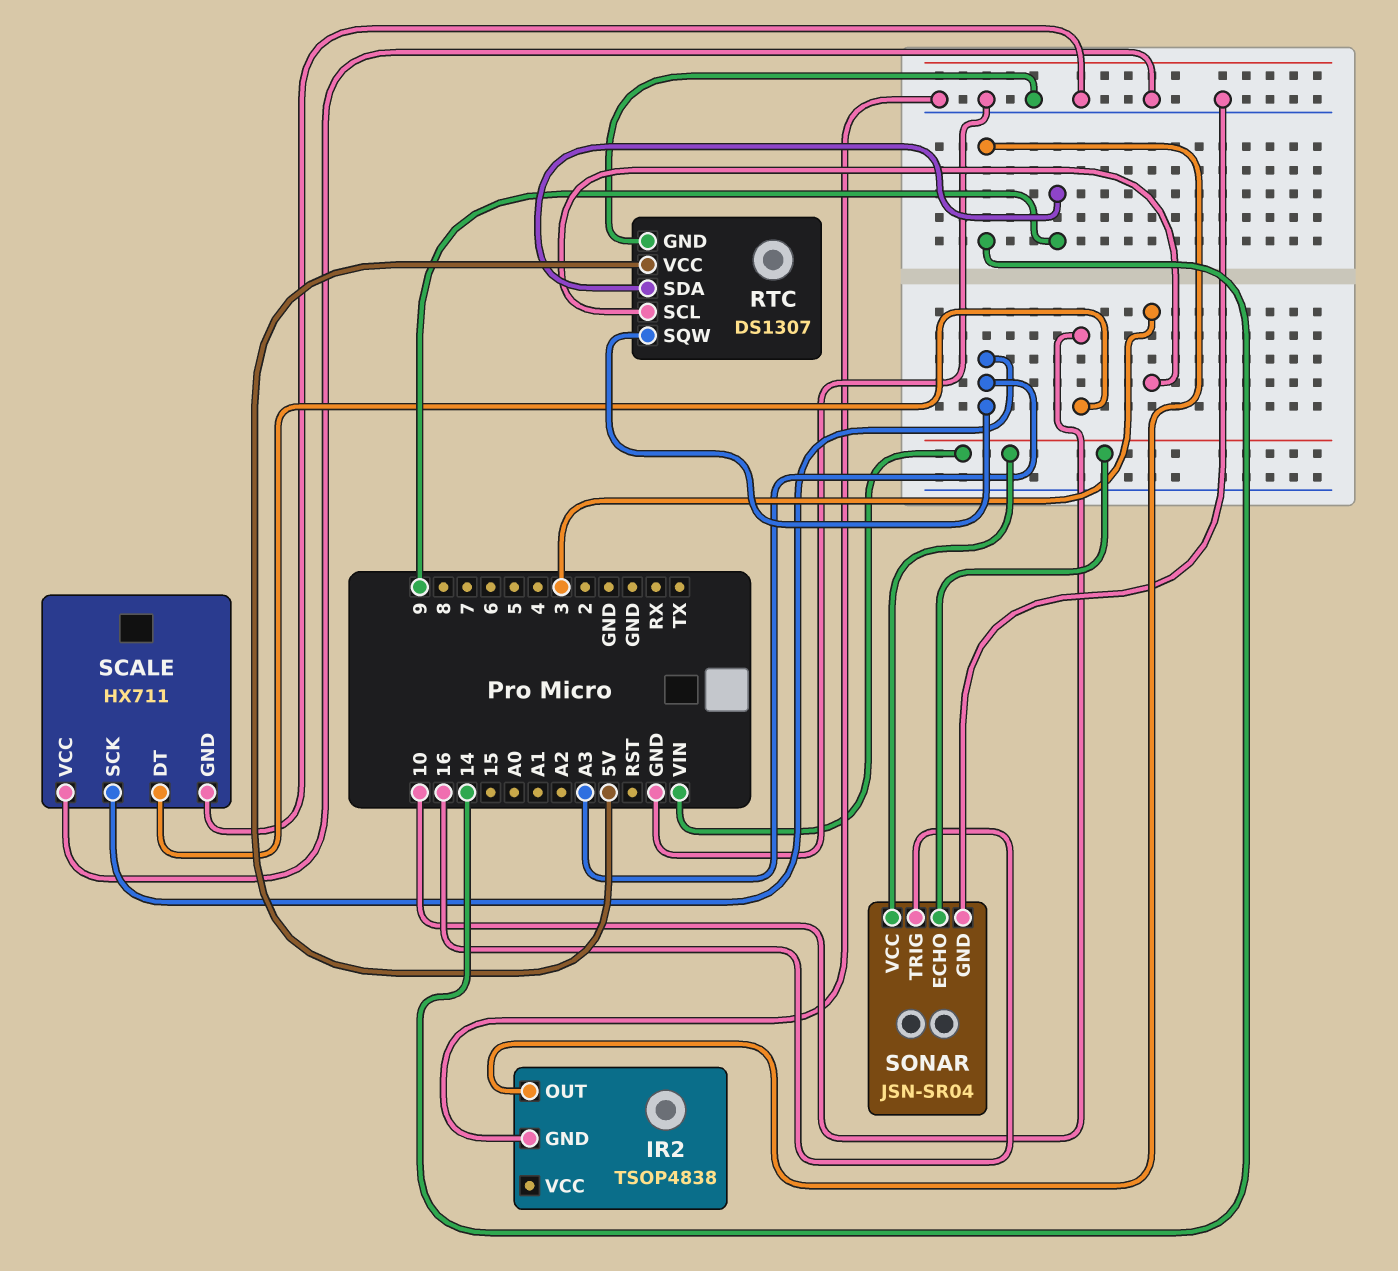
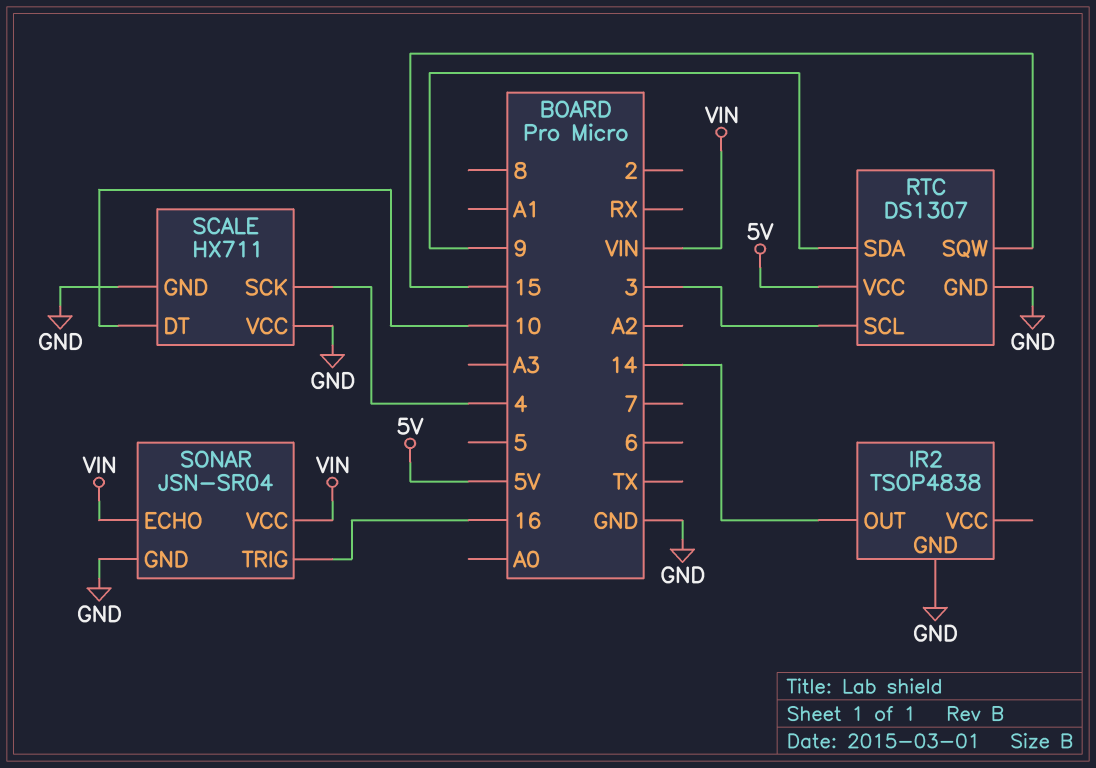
RTC pin SQW: A3 -> 15
SCALE pin SCK: A3 -> 4

